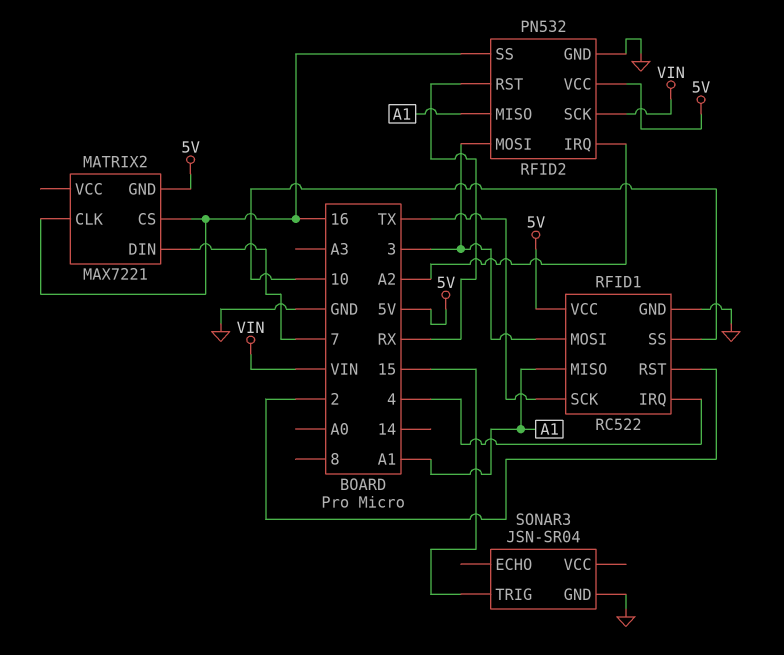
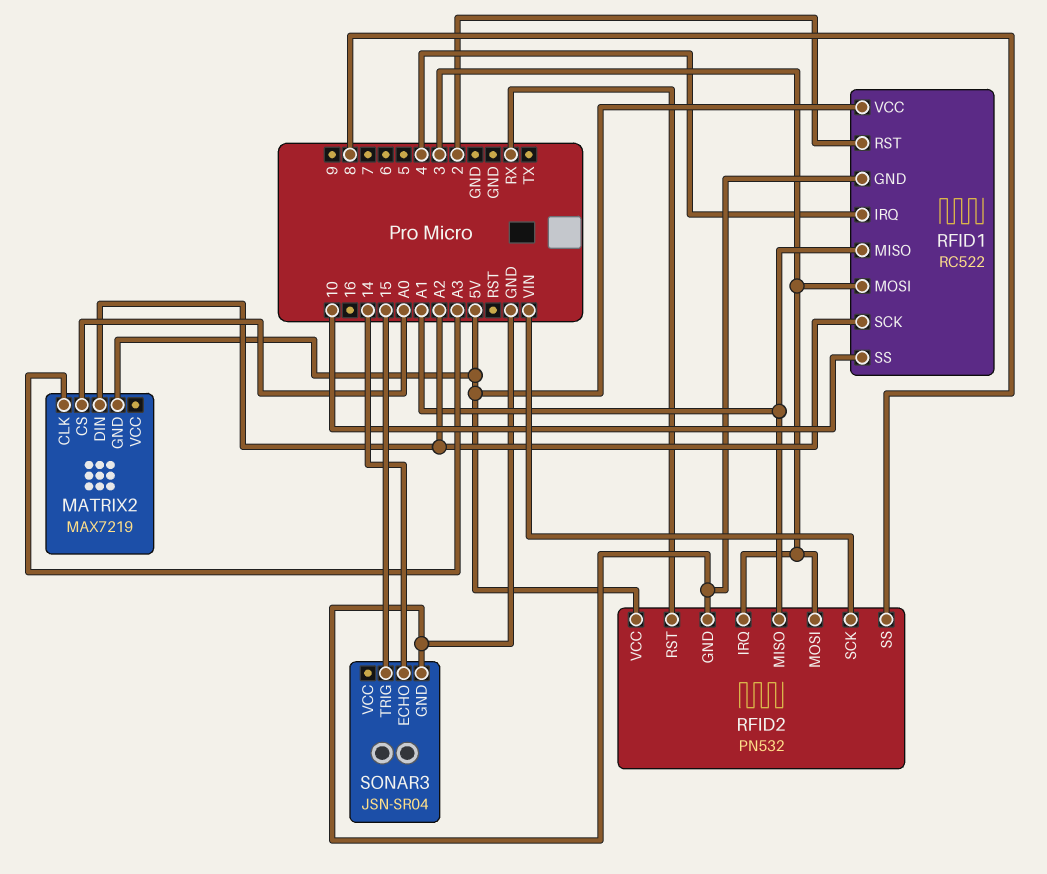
MATRIX2: MAX7221 -> MAX7219
MATRIX2 pin CLK: 16 -> A3
MATRIX2 pin CS: 16 -> A0
MATRIX2 pin DIN: 7 -> A2
RFID1 pin SCK: TX -> A2
RFID2 pin IRQ: A2 -> 3
RFID2 pin SS: 16 -> 8
SONAR3 pin ECHO: none -> 14

